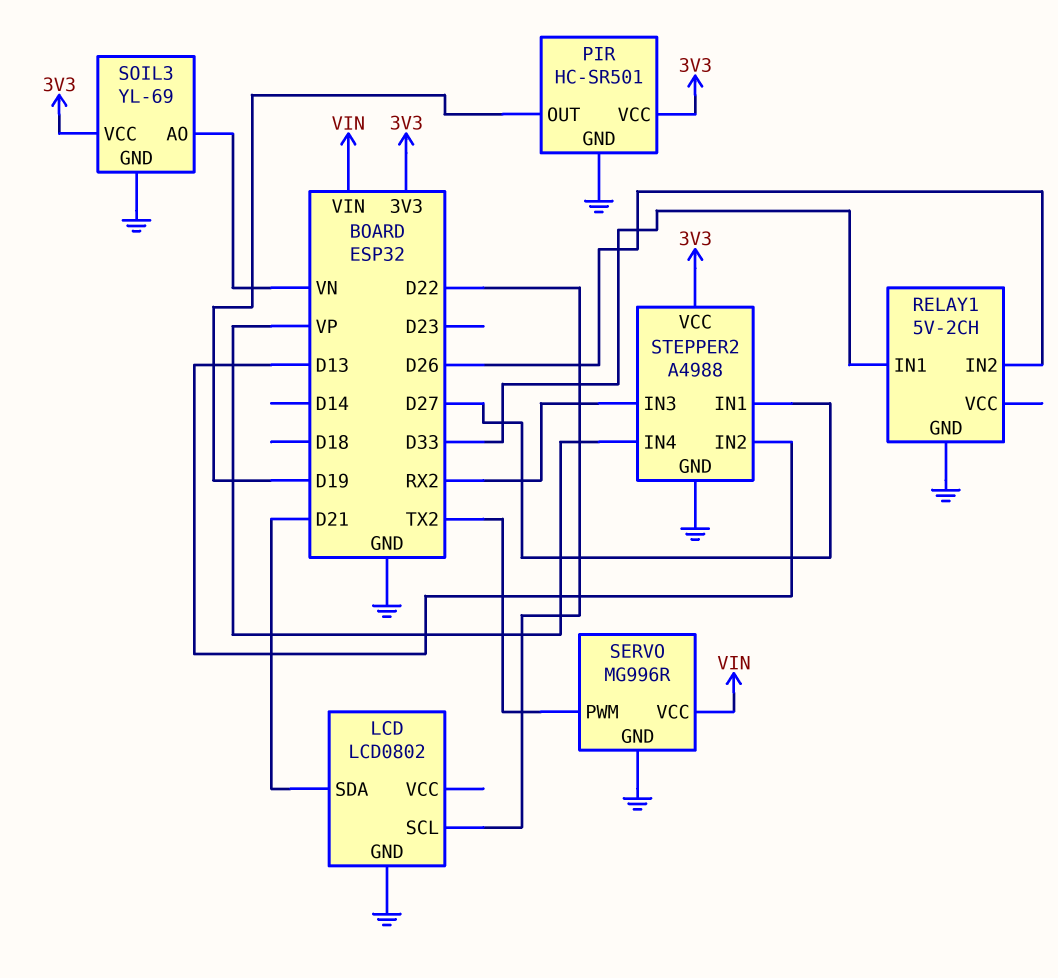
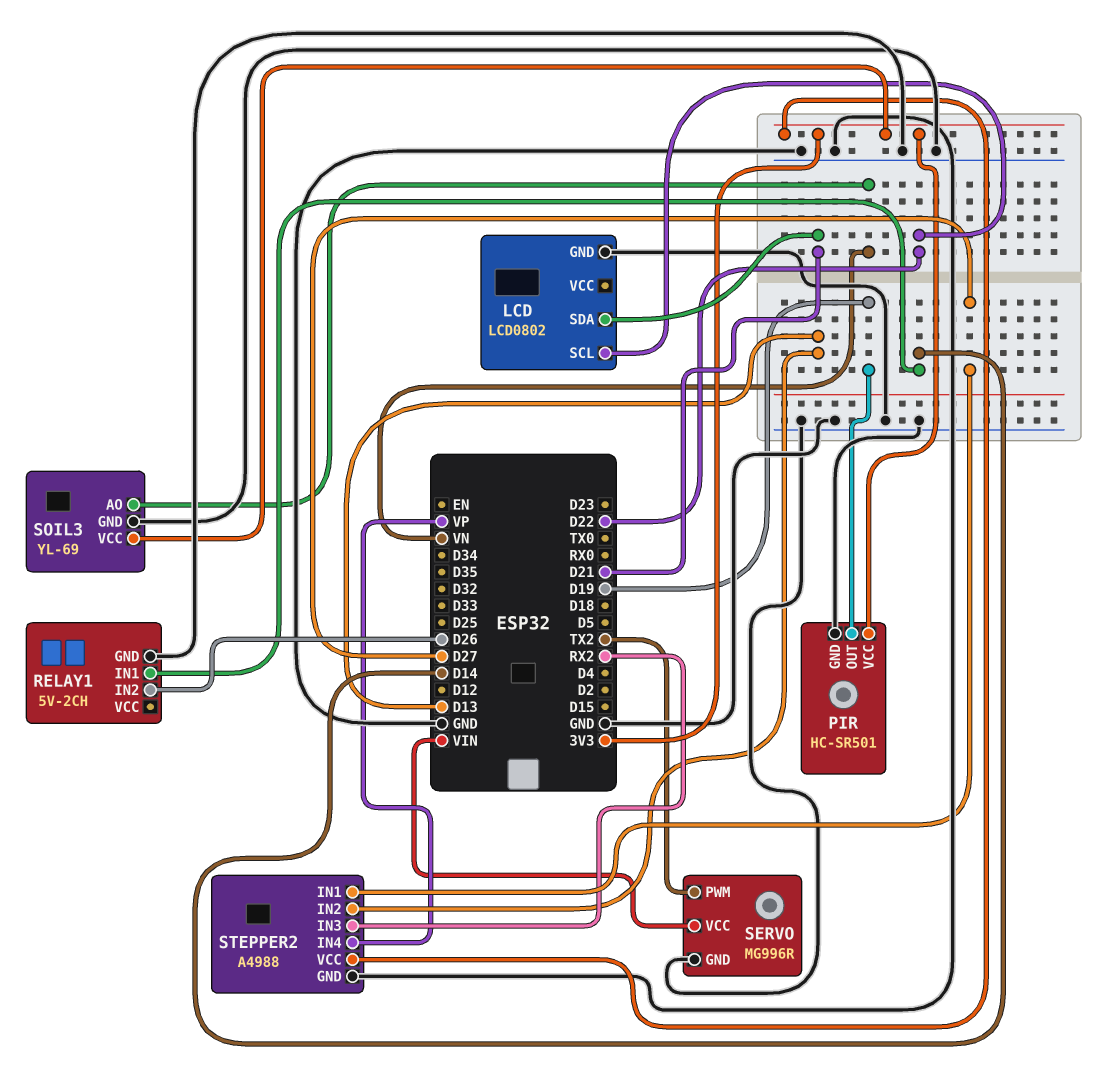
RELAY1 pin IN1: D33 -> D14

